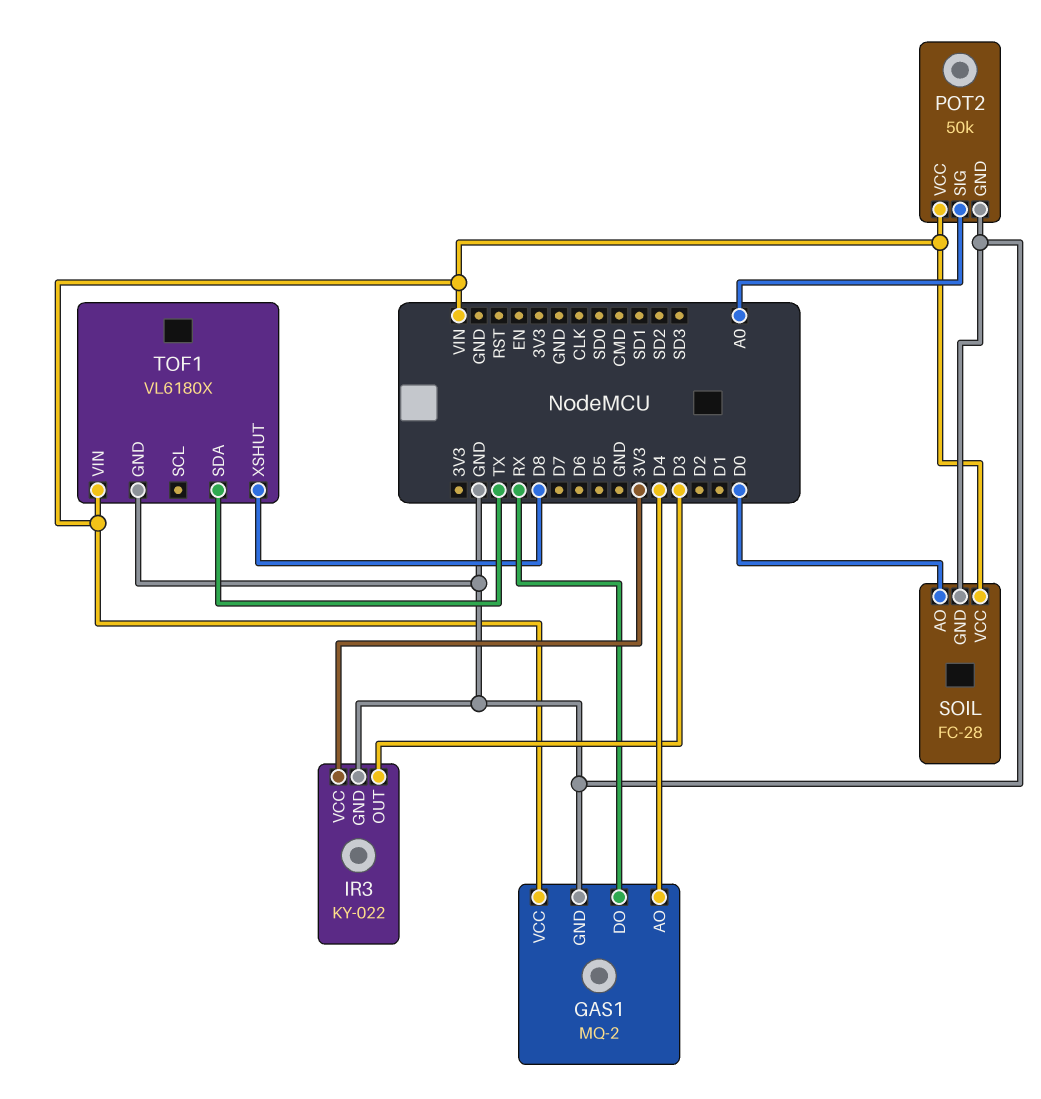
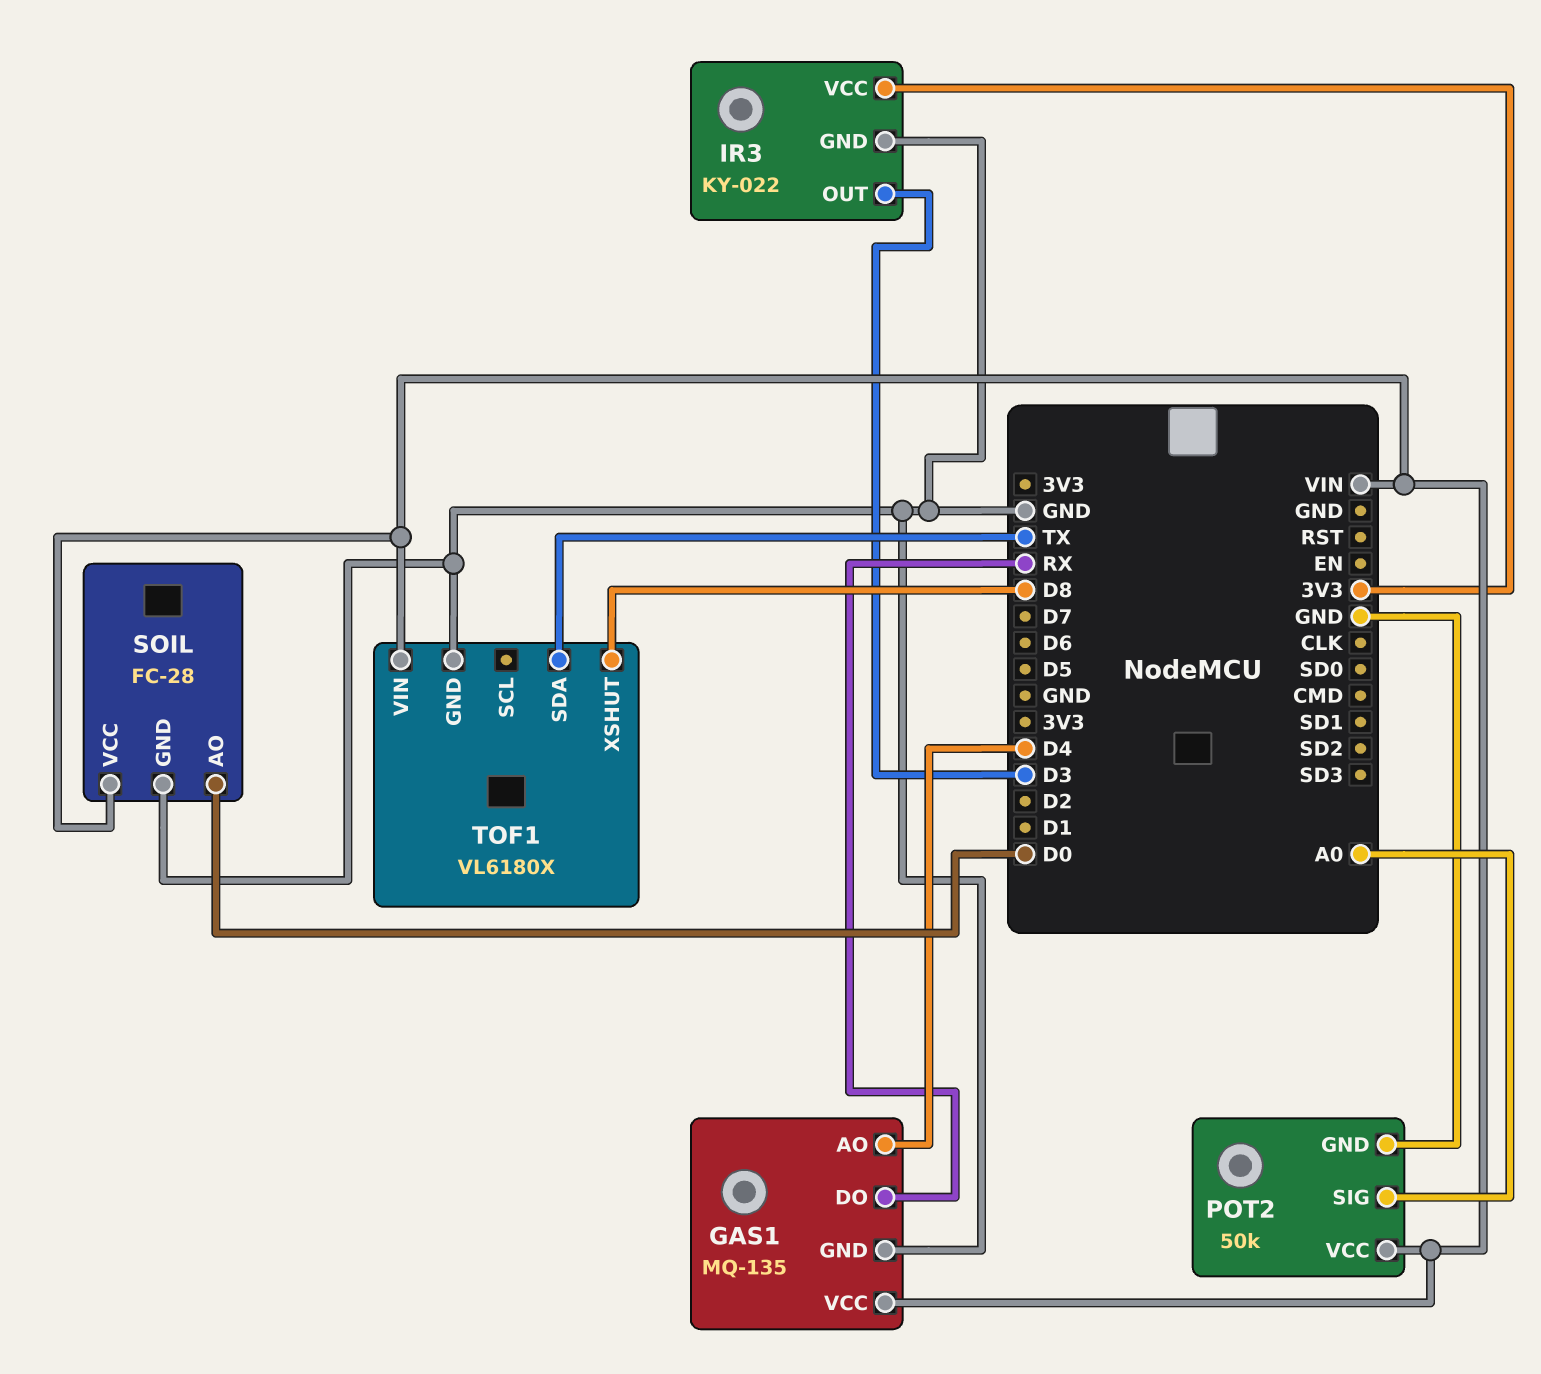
GAS1: MQ-2 -> MQ-135

